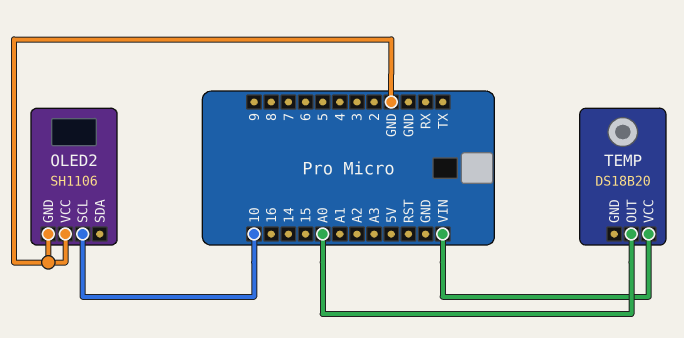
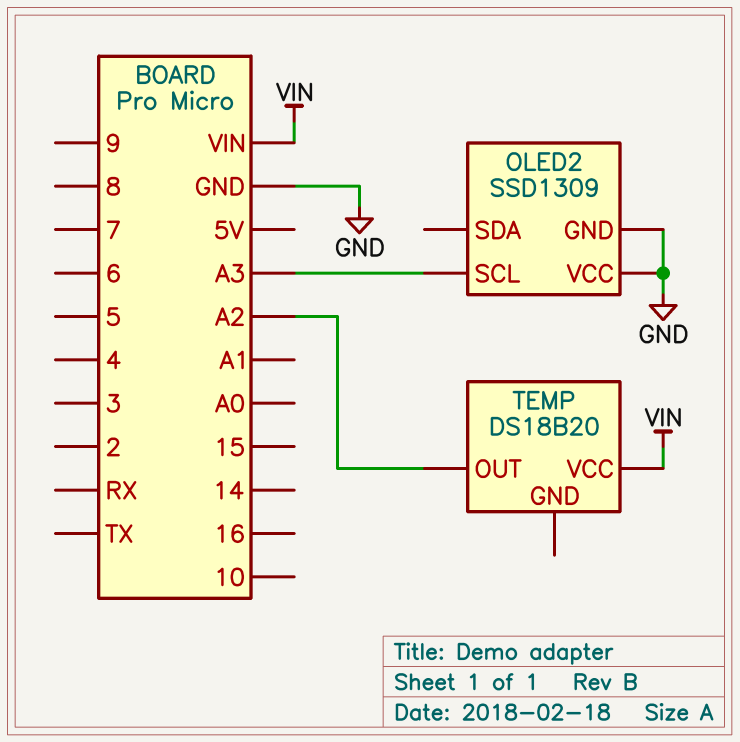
OLED2: SH1106 -> SSD1309
OLED2 pin SCL: 10 -> A3
TEMP pin OUT: A0 -> A2

